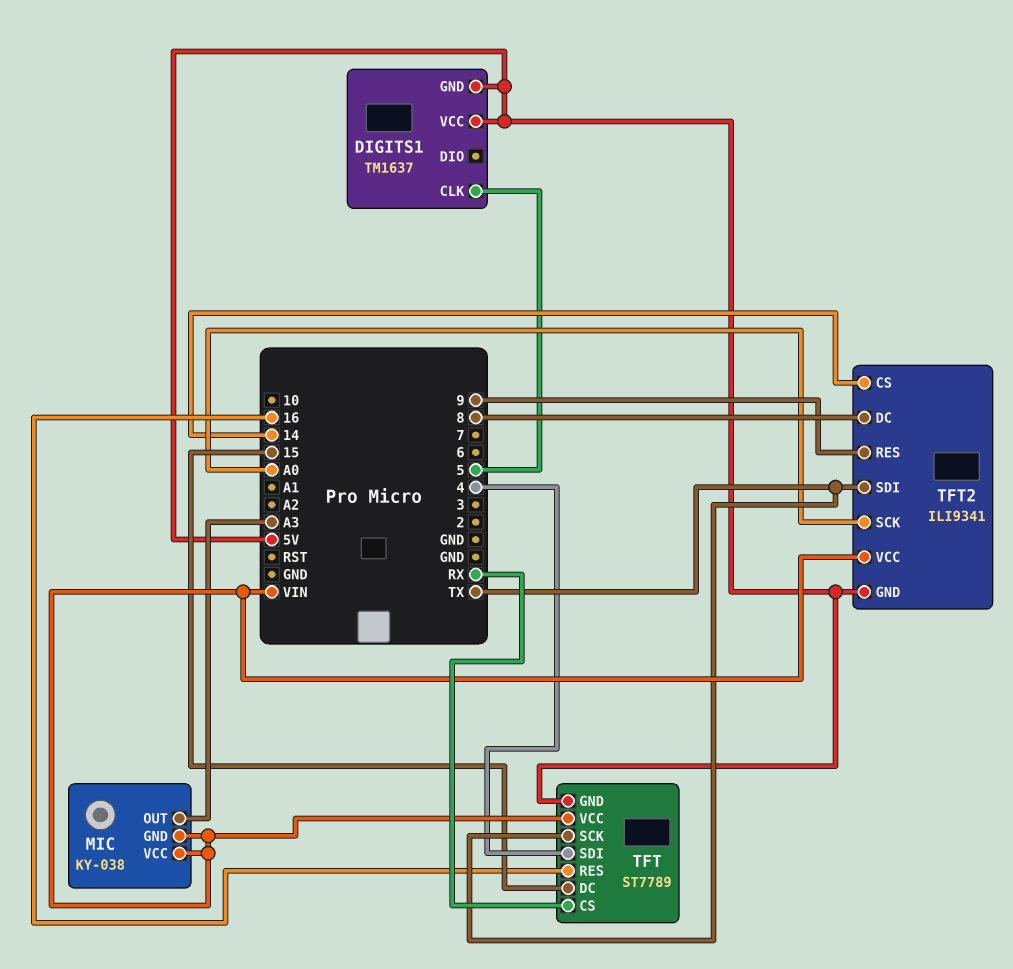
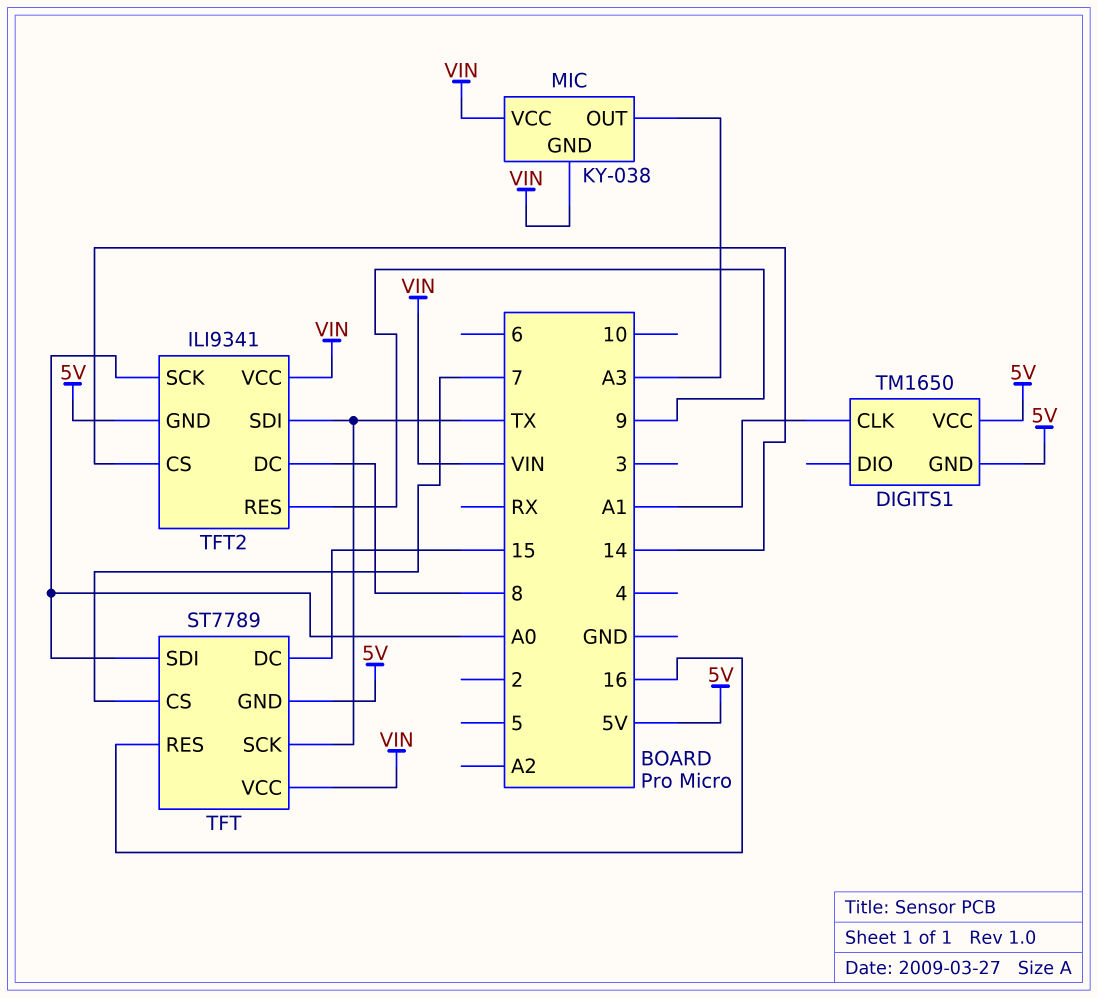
DIGITS1: TM1637 -> TM1650
DIGITS1 pin CLK: 5 -> A1
TFT pin CS: RX -> 7
TFT pin SDI: 4 -> A0

